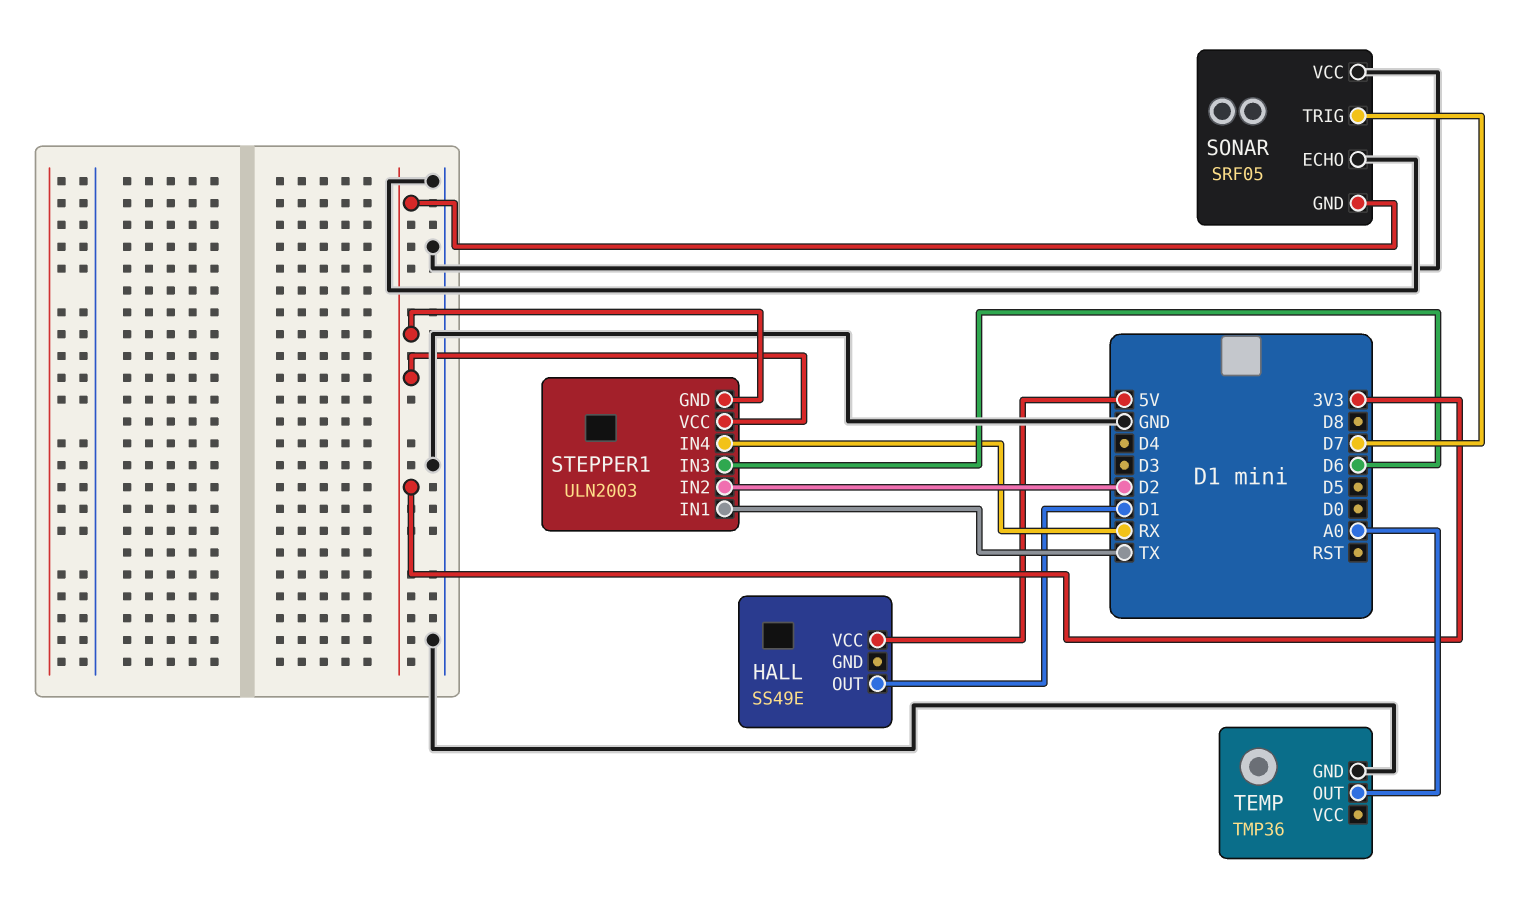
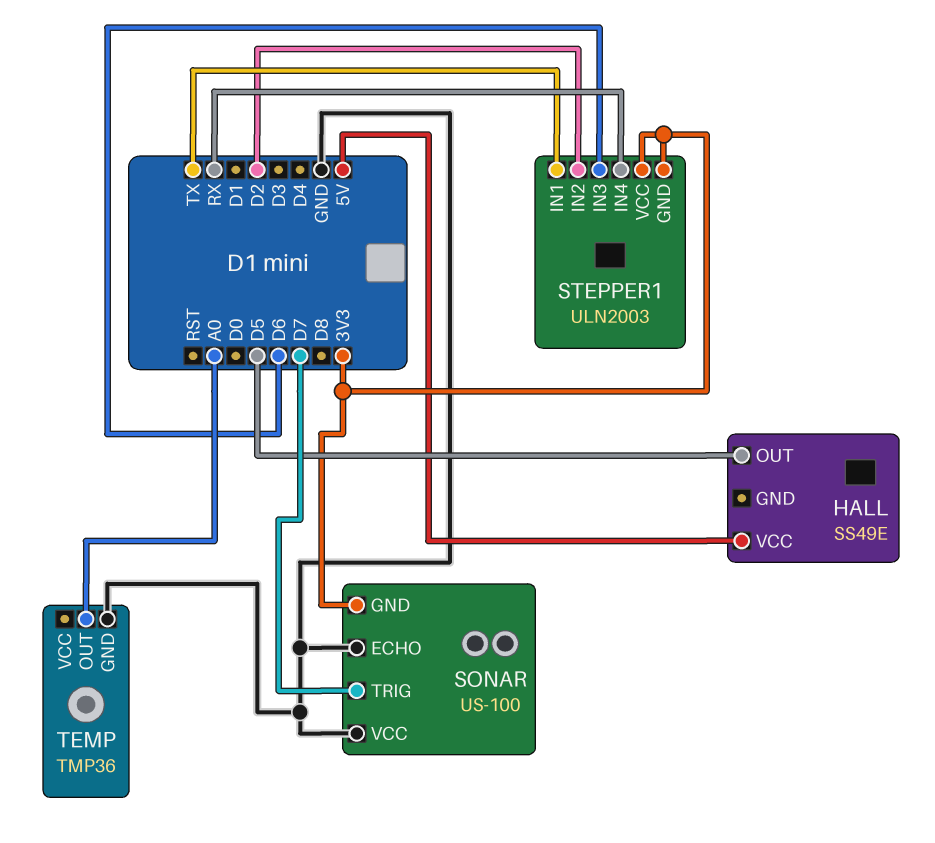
HALL pin OUT: D1 -> D5
SONAR: SRF05 -> US-100

